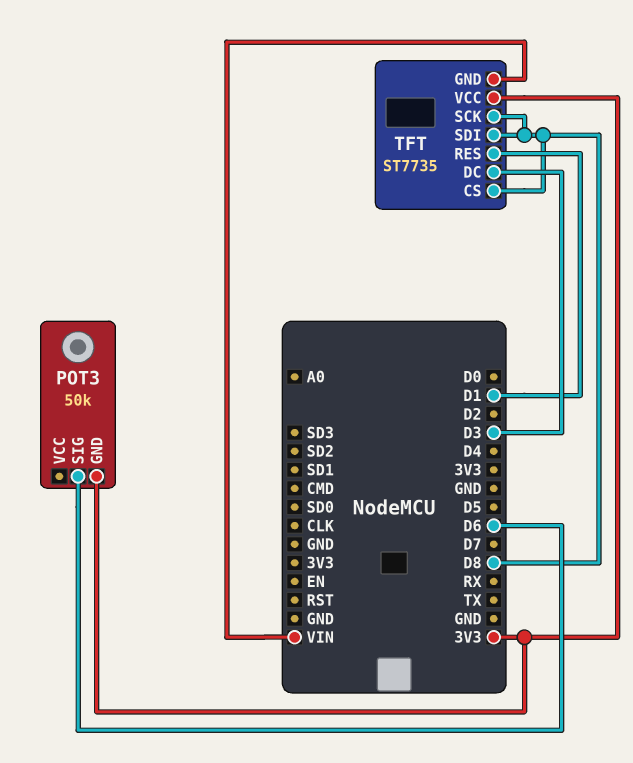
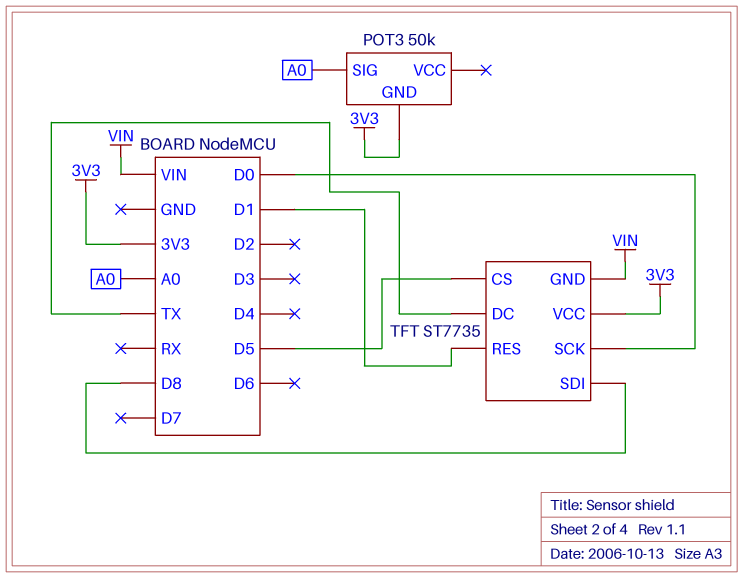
POT3 pin SIG: D6 -> A0
TFT pin CS: D8 -> D5
TFT pin DC: D3 -> TX
TFT pin SCK: D8 -> D0

